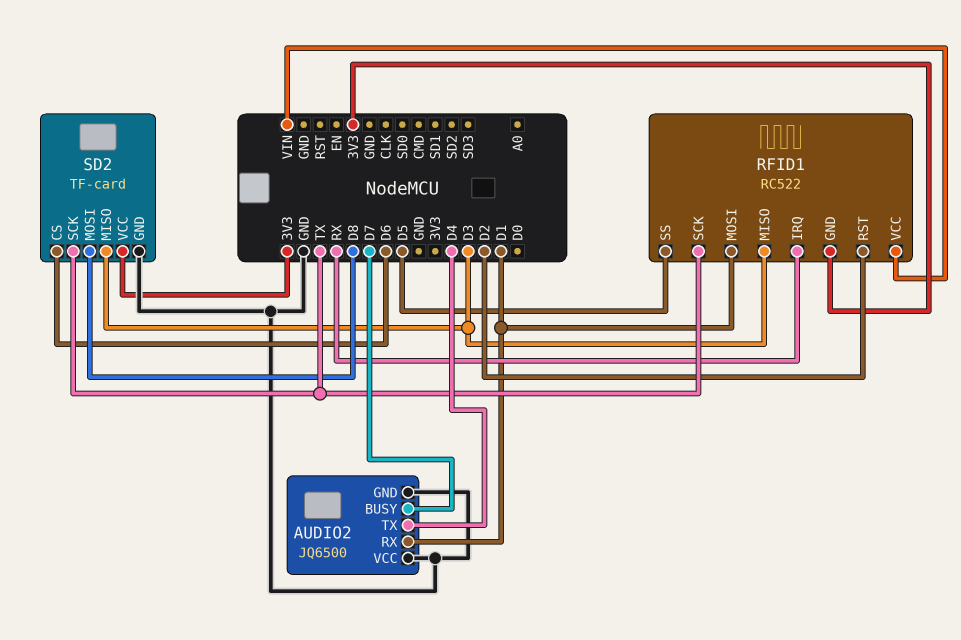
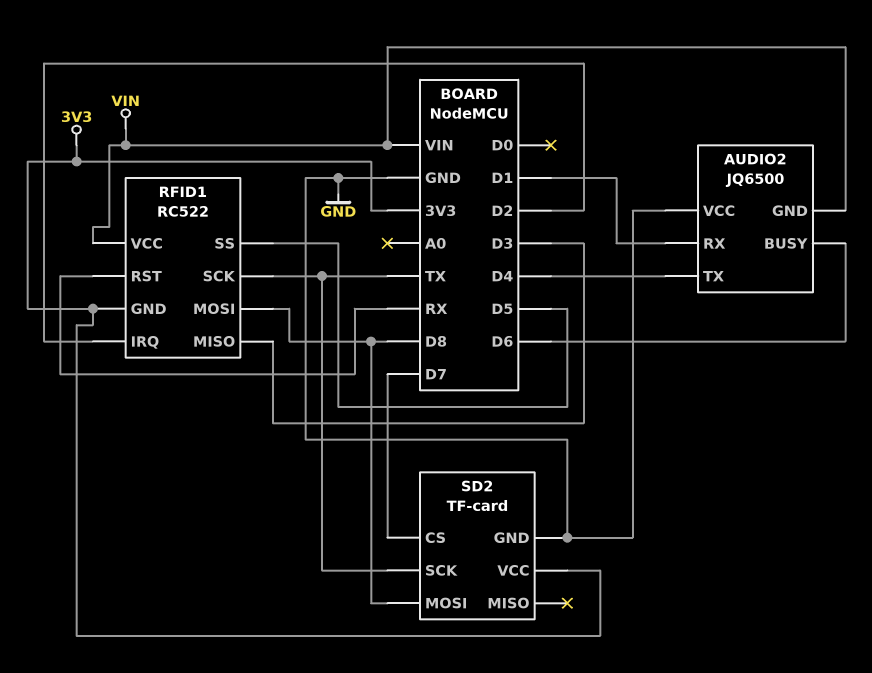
AUDIO2 pin BUSY: D7 -> D6
AUDIO2 pin GND: GND -> VIN
RFID1 pin IRQ: RX -> D2
RFID1 pin MOSI: D1 -> D8
RFID1 pin RST: D2 -> RX
SD2 pin CS: D6 -> D7
SD2 pin MISO: D3 -> none

